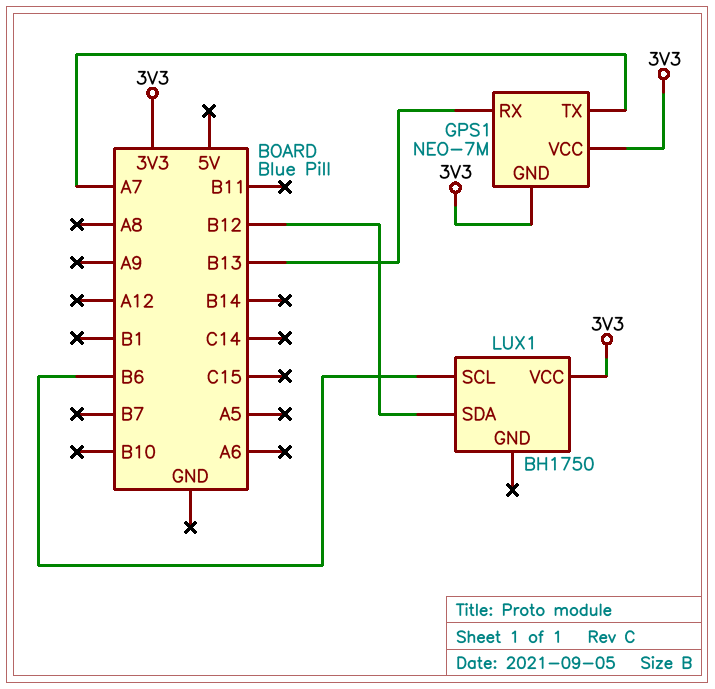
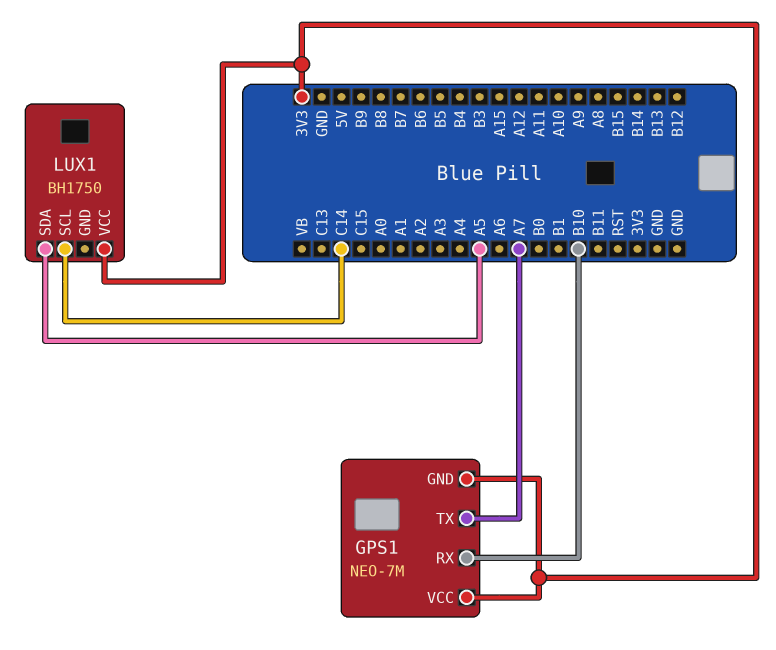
GPS1 pin RX: B13 -> B10
LUX1 pin SCL: B6 -> C14
LUX1 pin SDA: B12 -> A5

